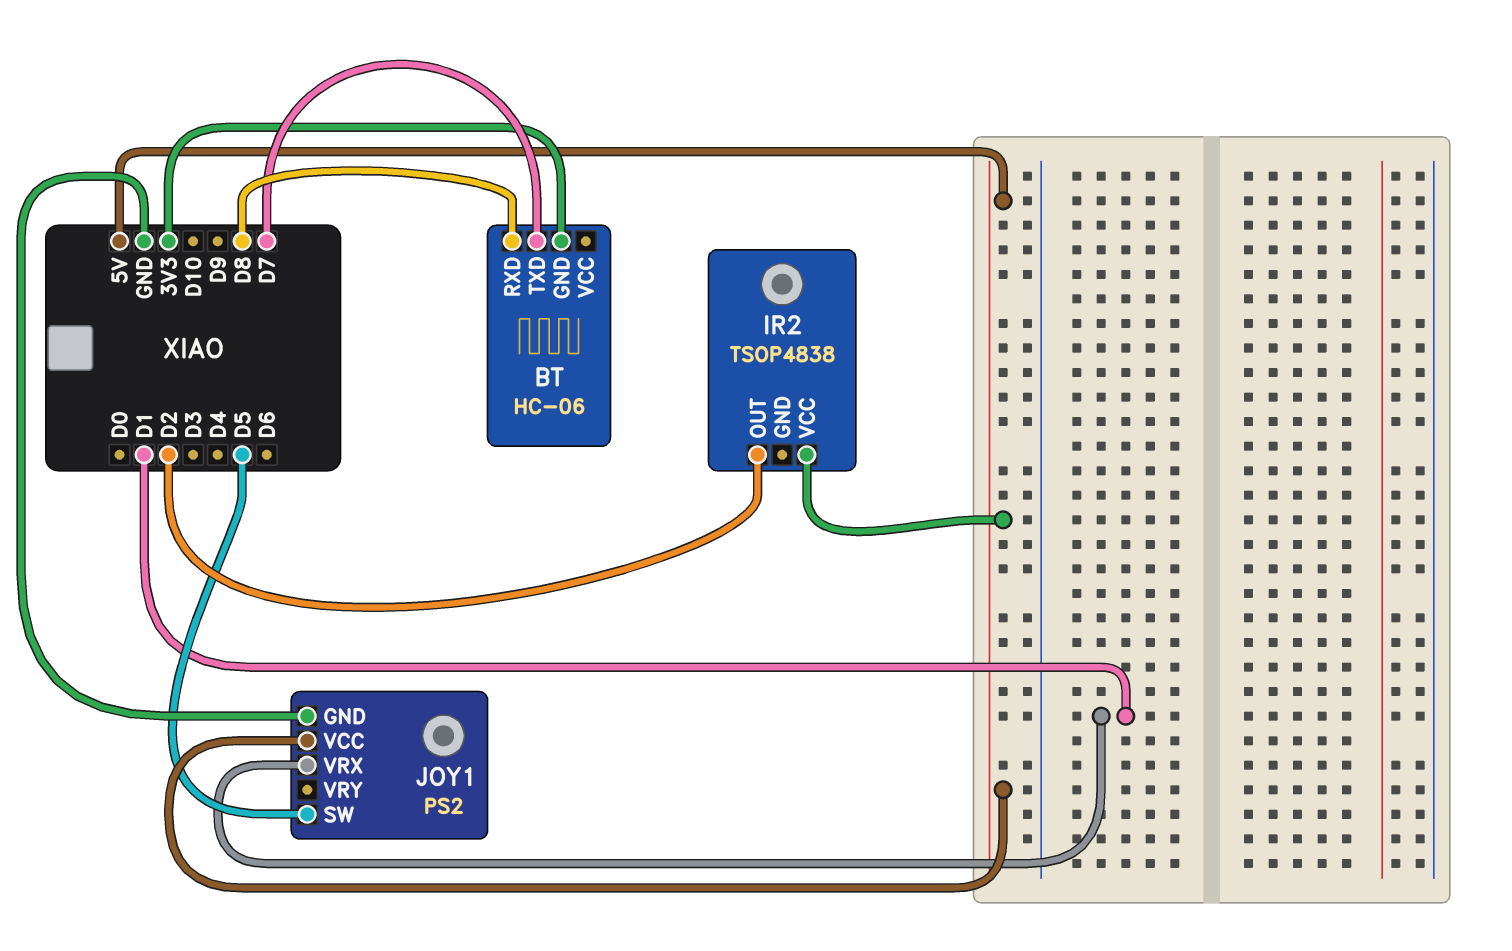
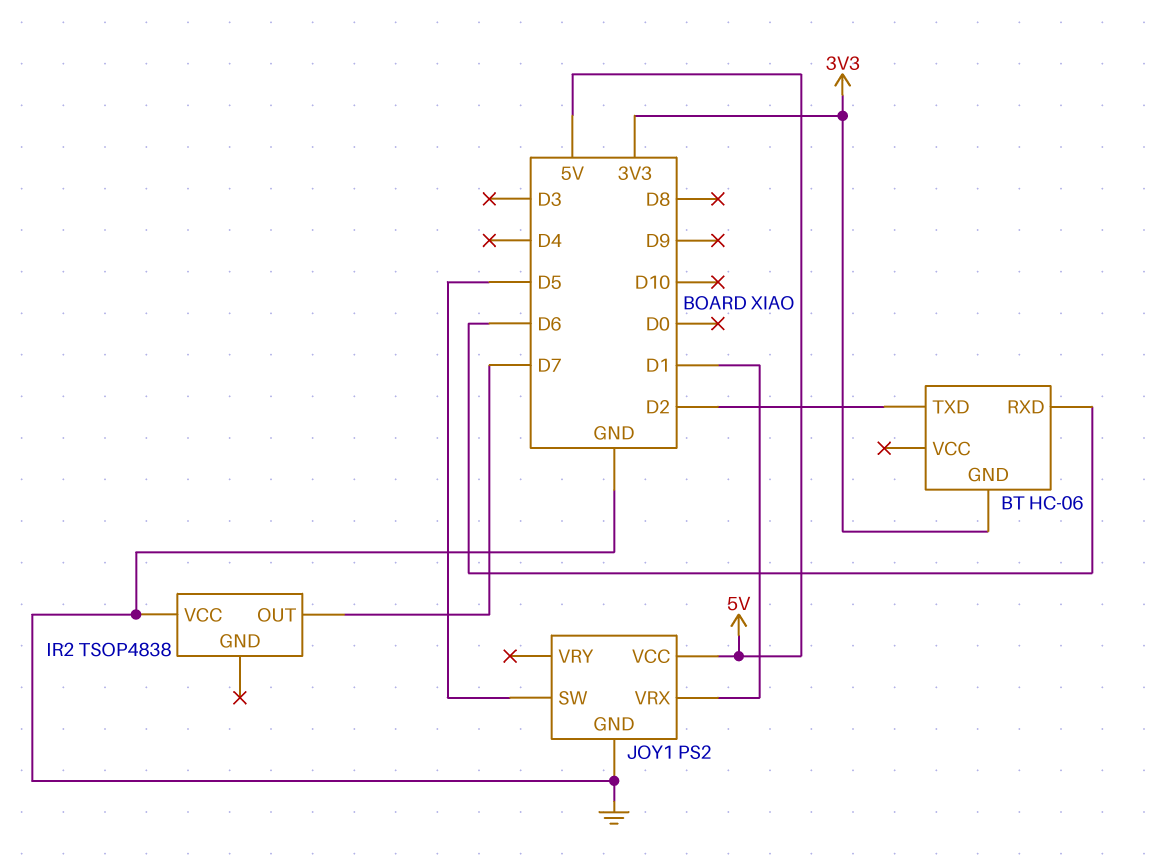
BT pin RXD: D8 -> D6
BT pin TXD: D7 -> D2
IR2 pin OUT: D2 -> D7
IR2 pin VCC: 5V -> GND

